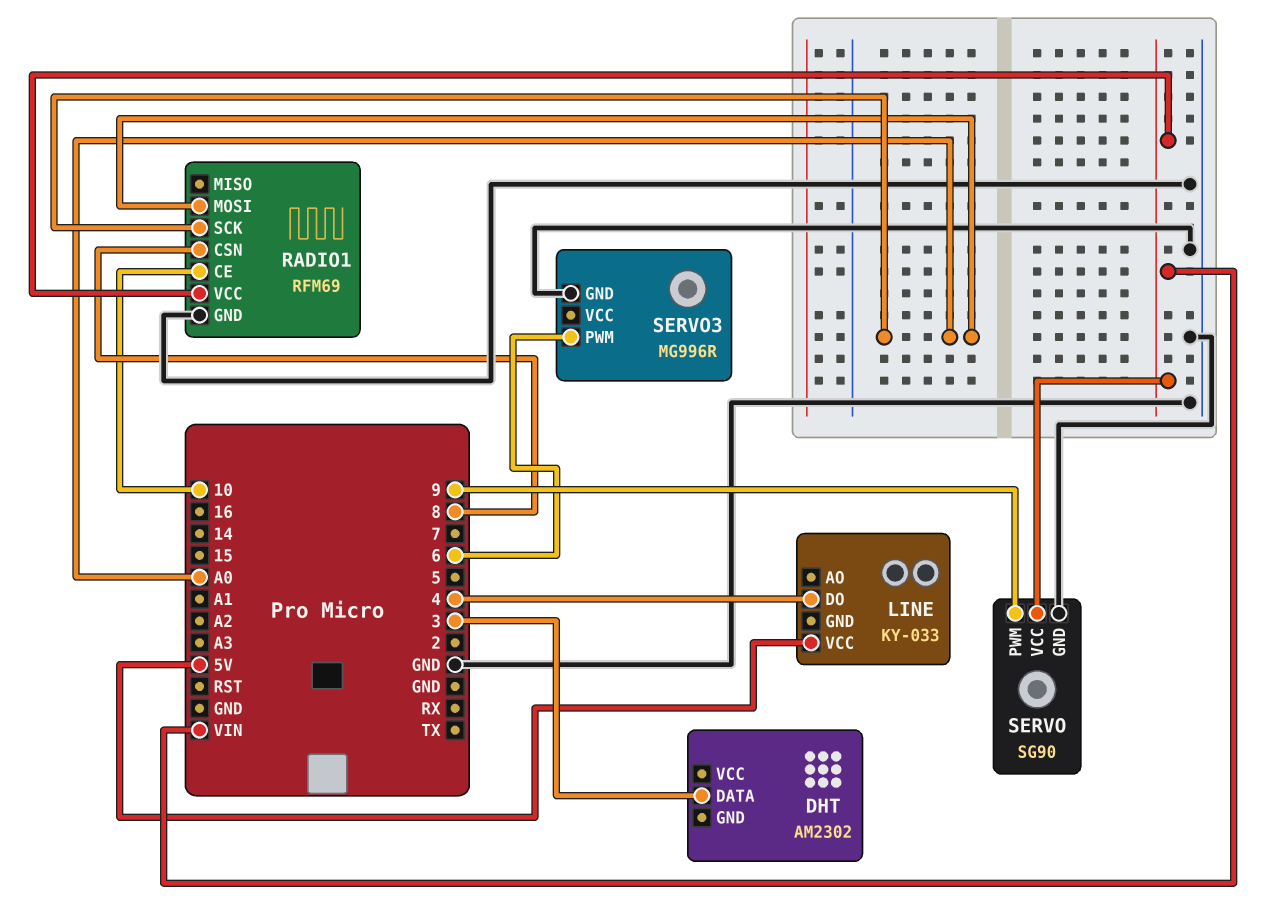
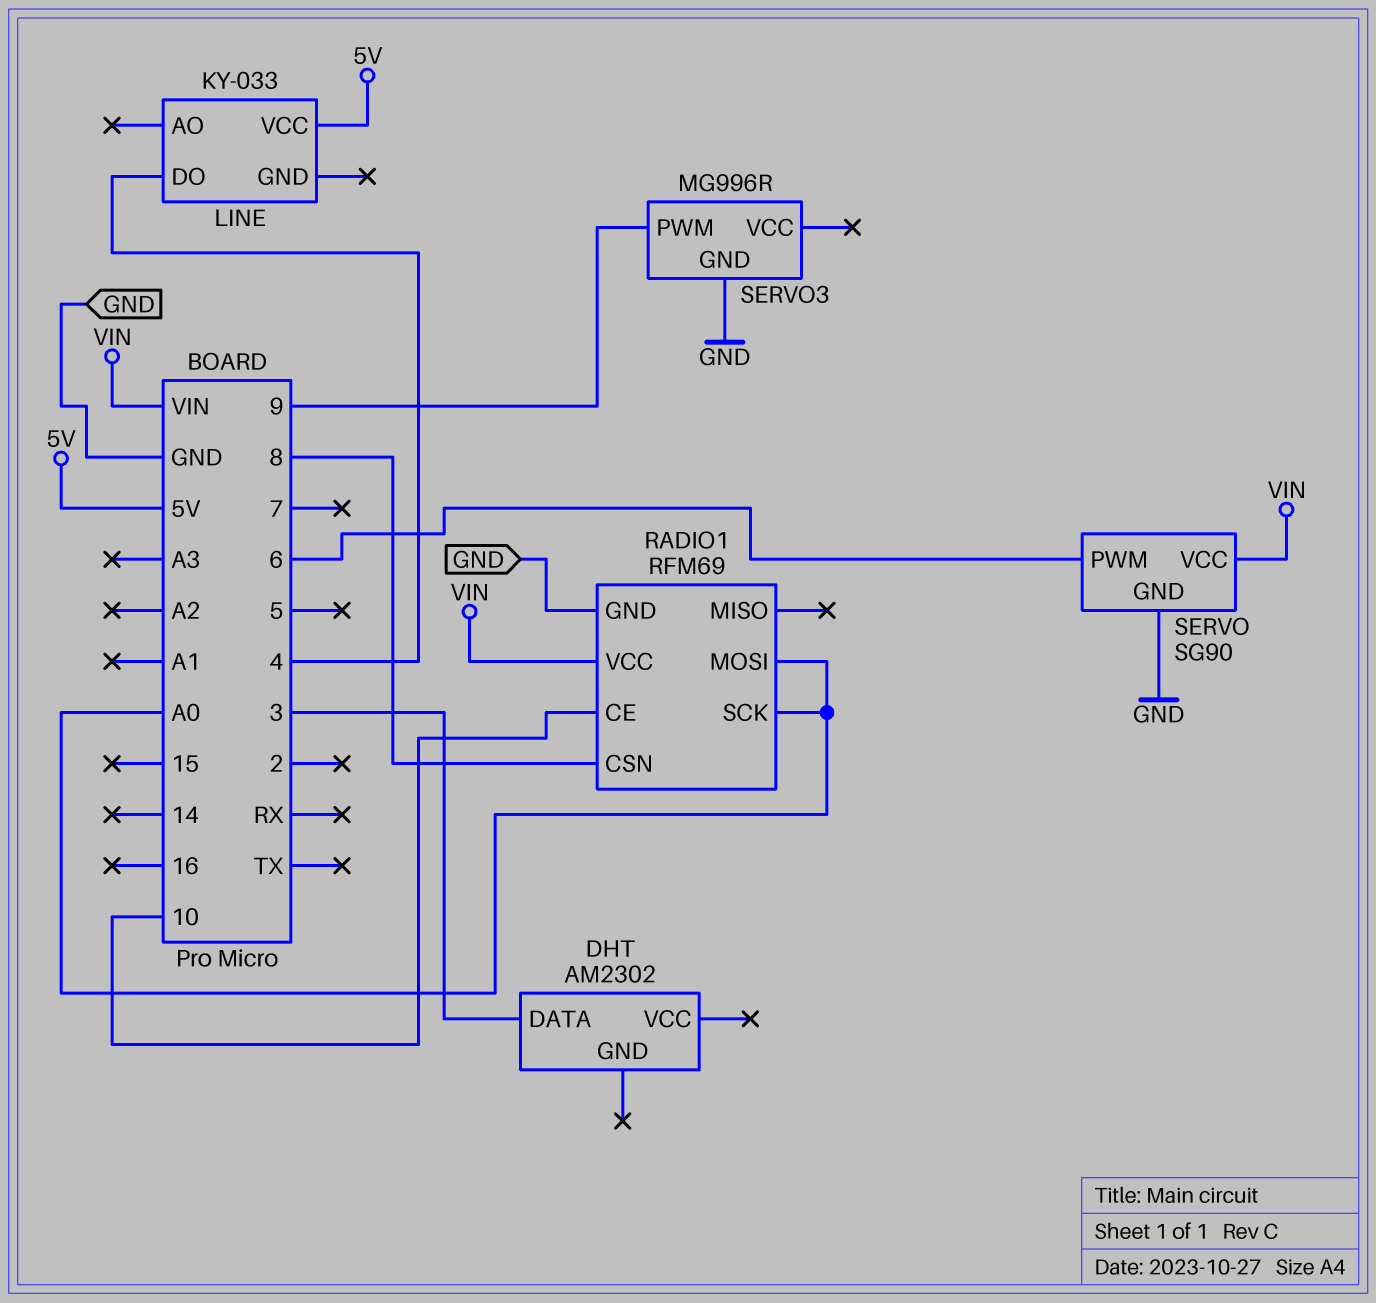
SERVO pin PWM: 9 -> 6
SERVO3 pin PWM: 6 -> 9

